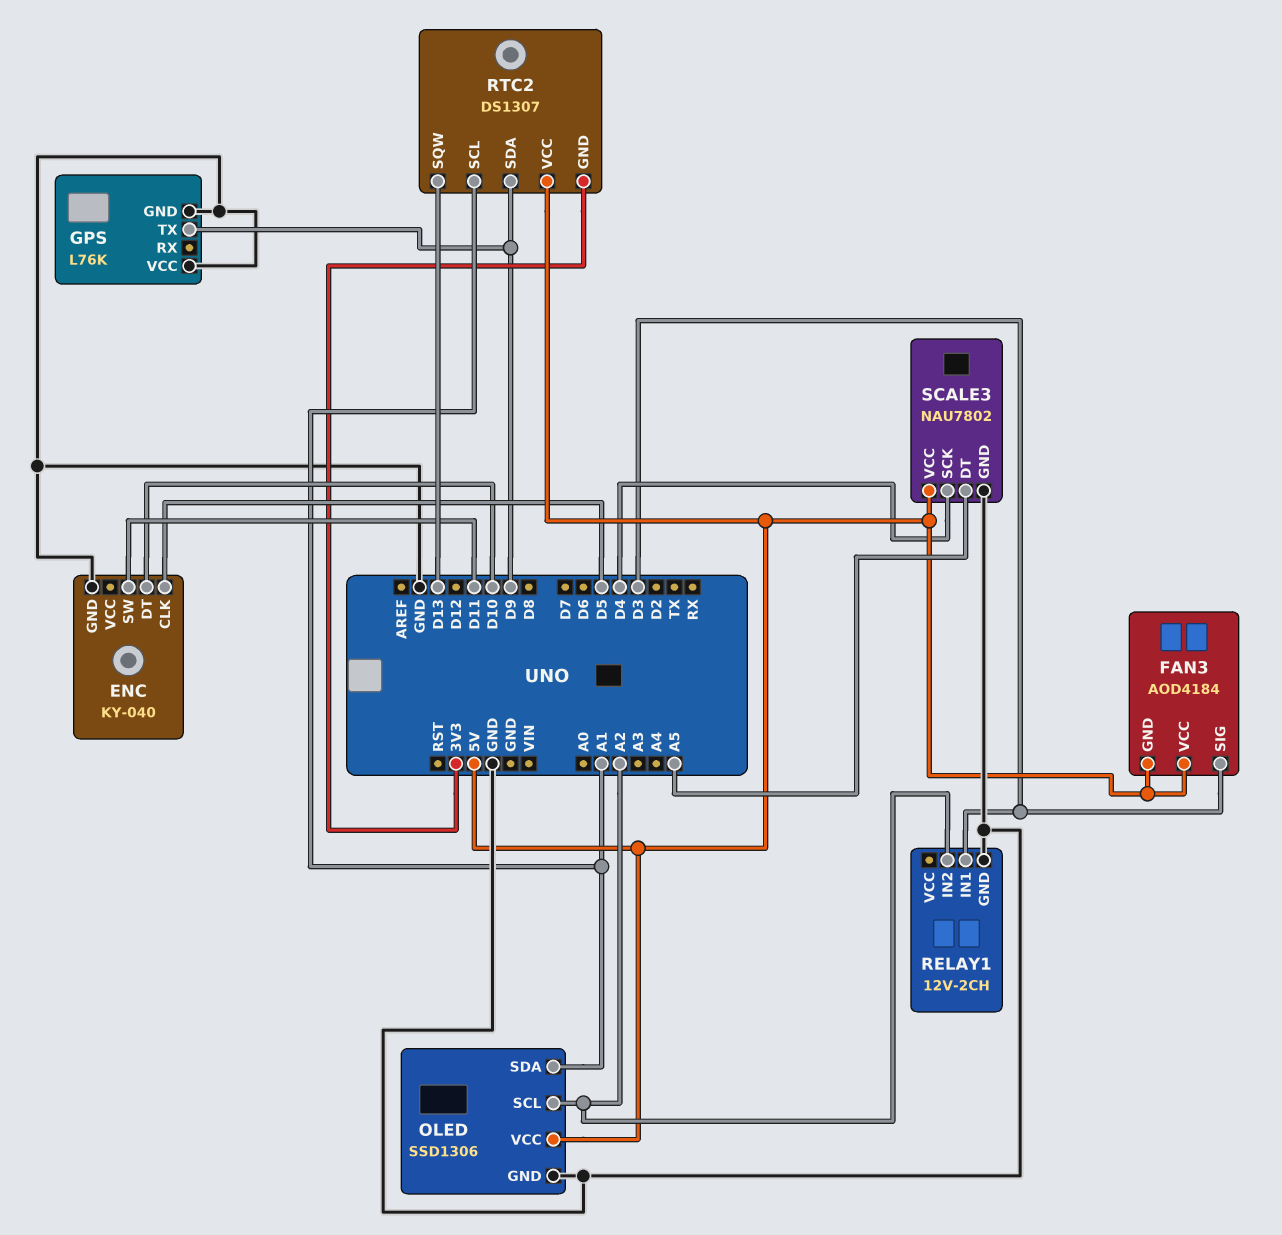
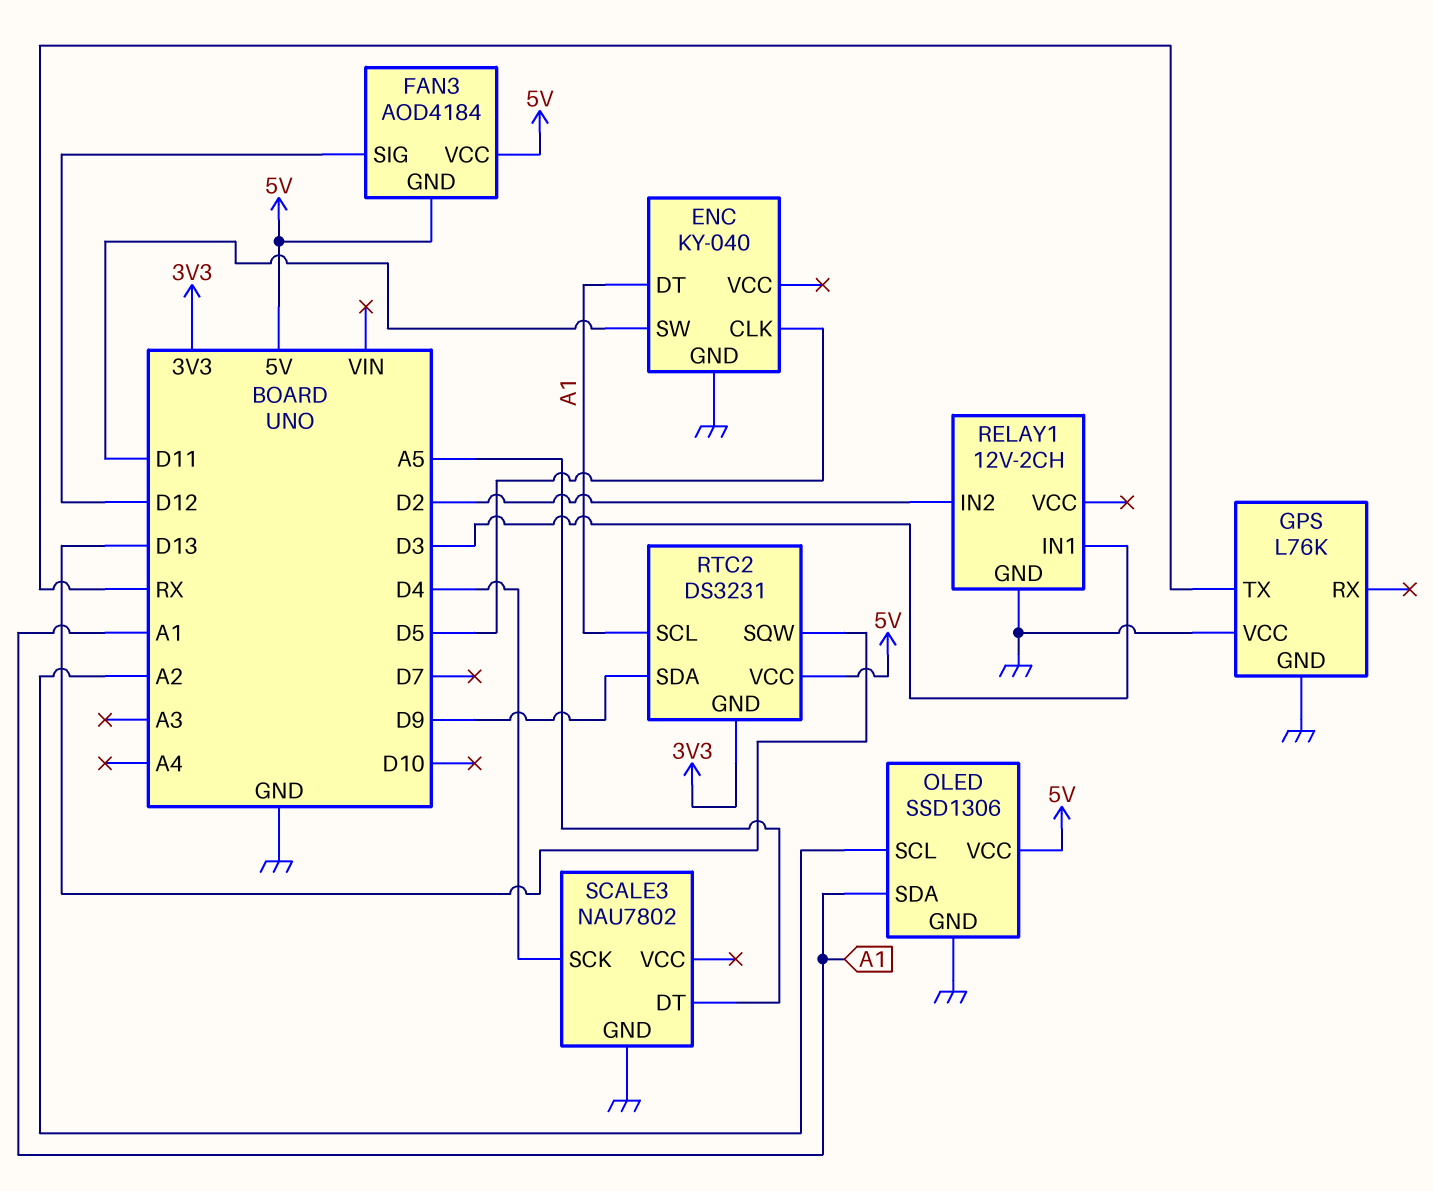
ENC pin DT: D10 -> A1
FAN3 pin SIG: D3 -> D12
GPS pin TX: D9 -> RX
RELAY1 pin IN2: A2 -> D2
RTC2: DS1307 -> DS3231
SCALE3 pin VCC: 5V -> none

